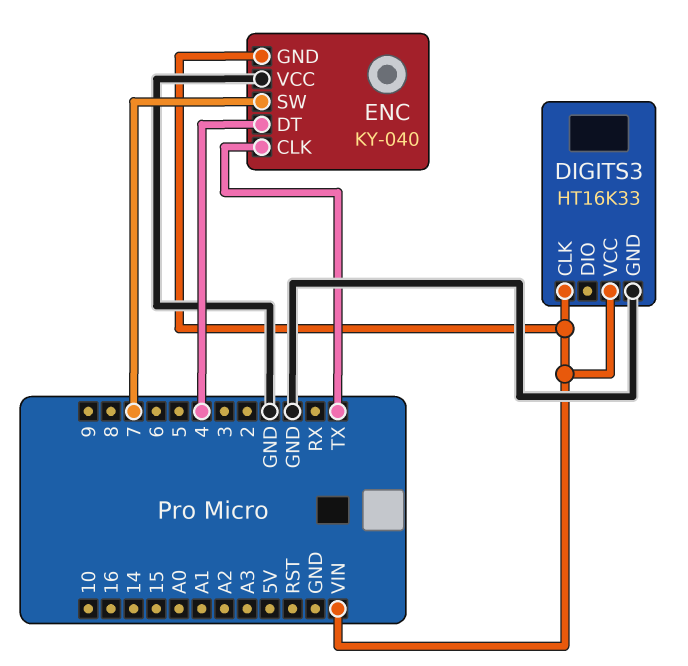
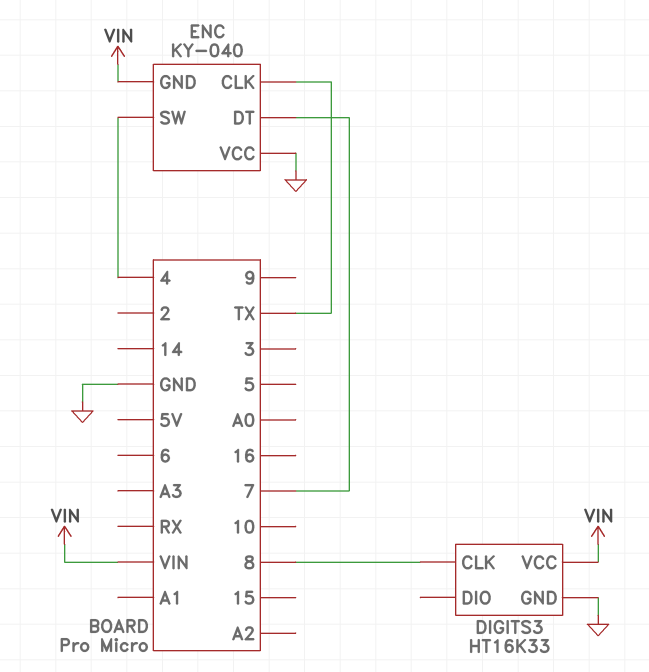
DIGITS3 pin CLK: VIN -> 8
ENC pin DT: 4 -> 7
ENC pin SW: 7 -> 4

